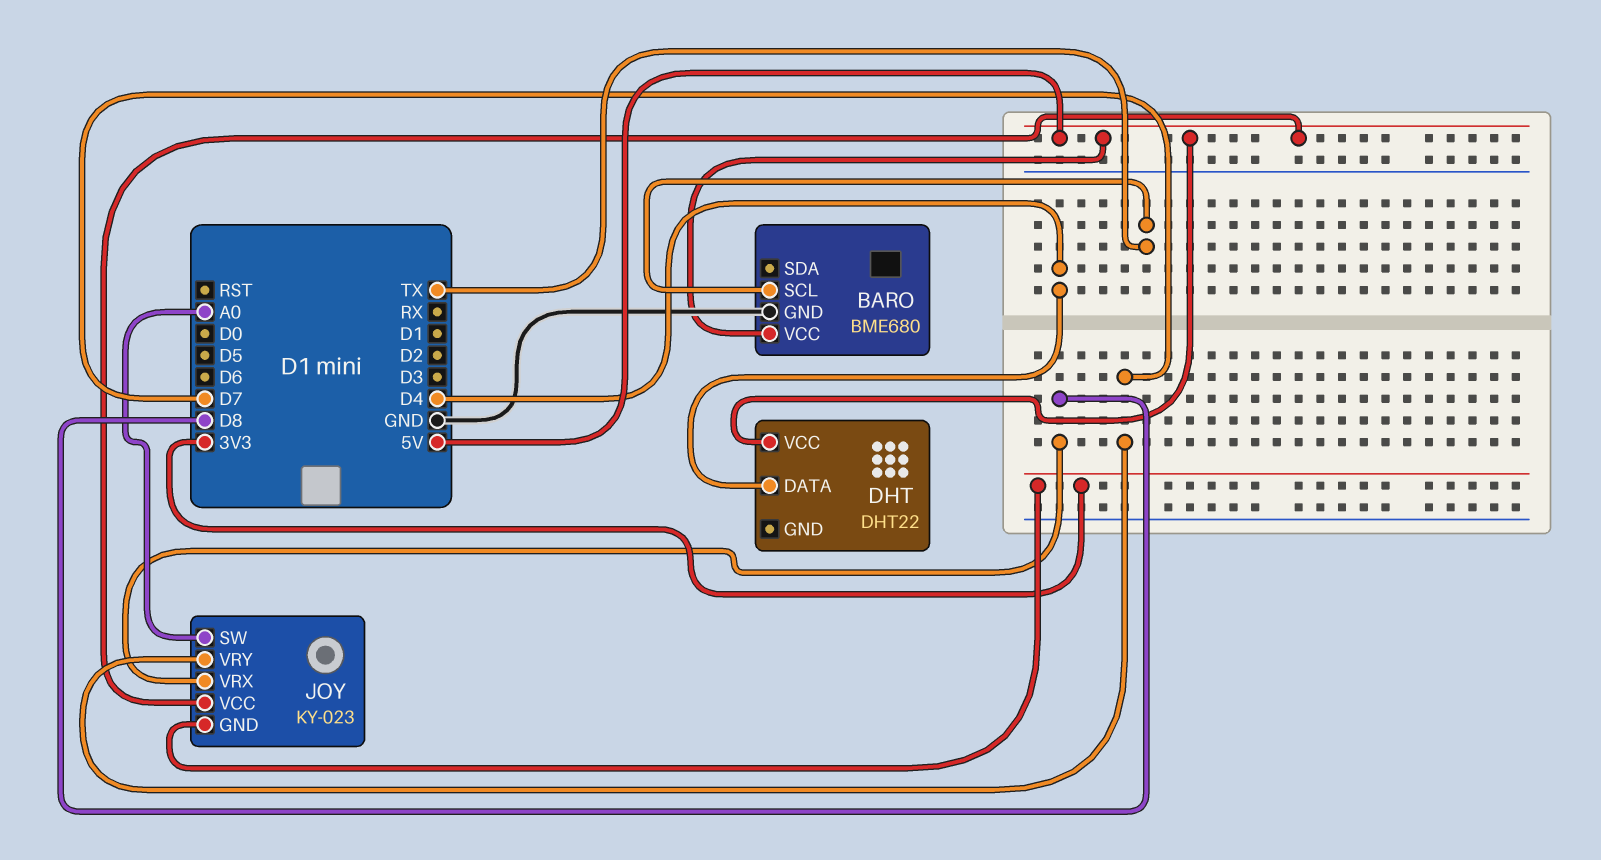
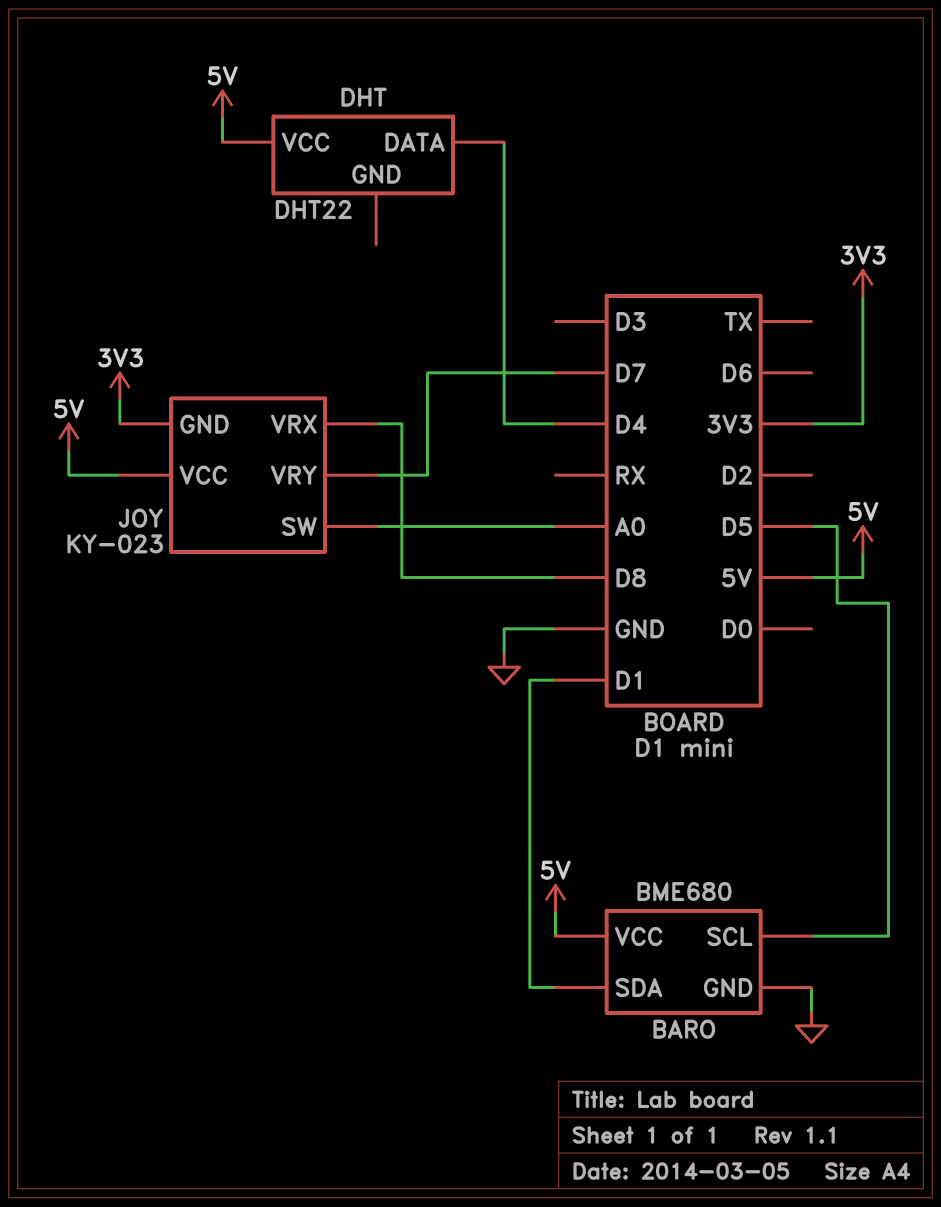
BARO pin SCL: TX -> D5
BARO pin SDA: none -> D1

